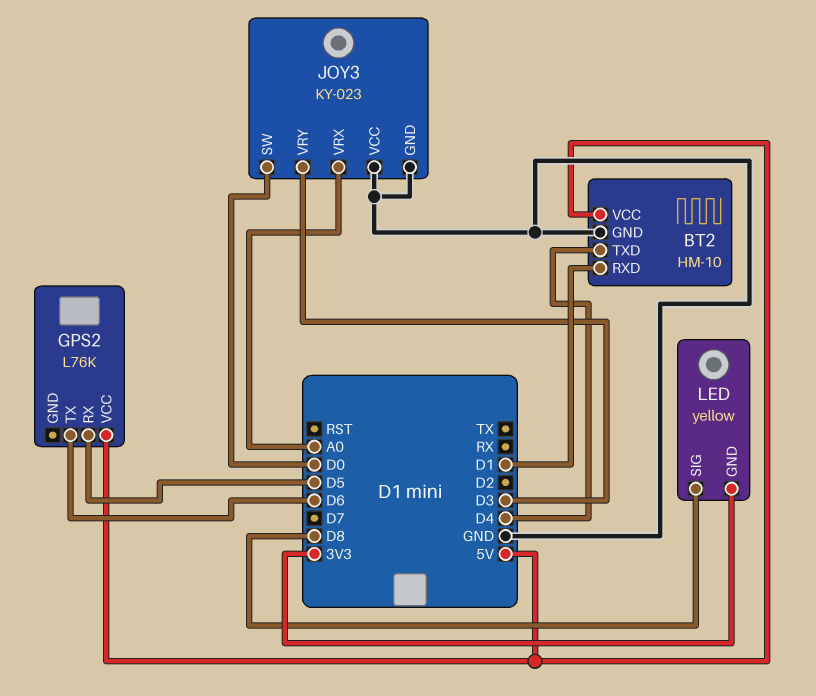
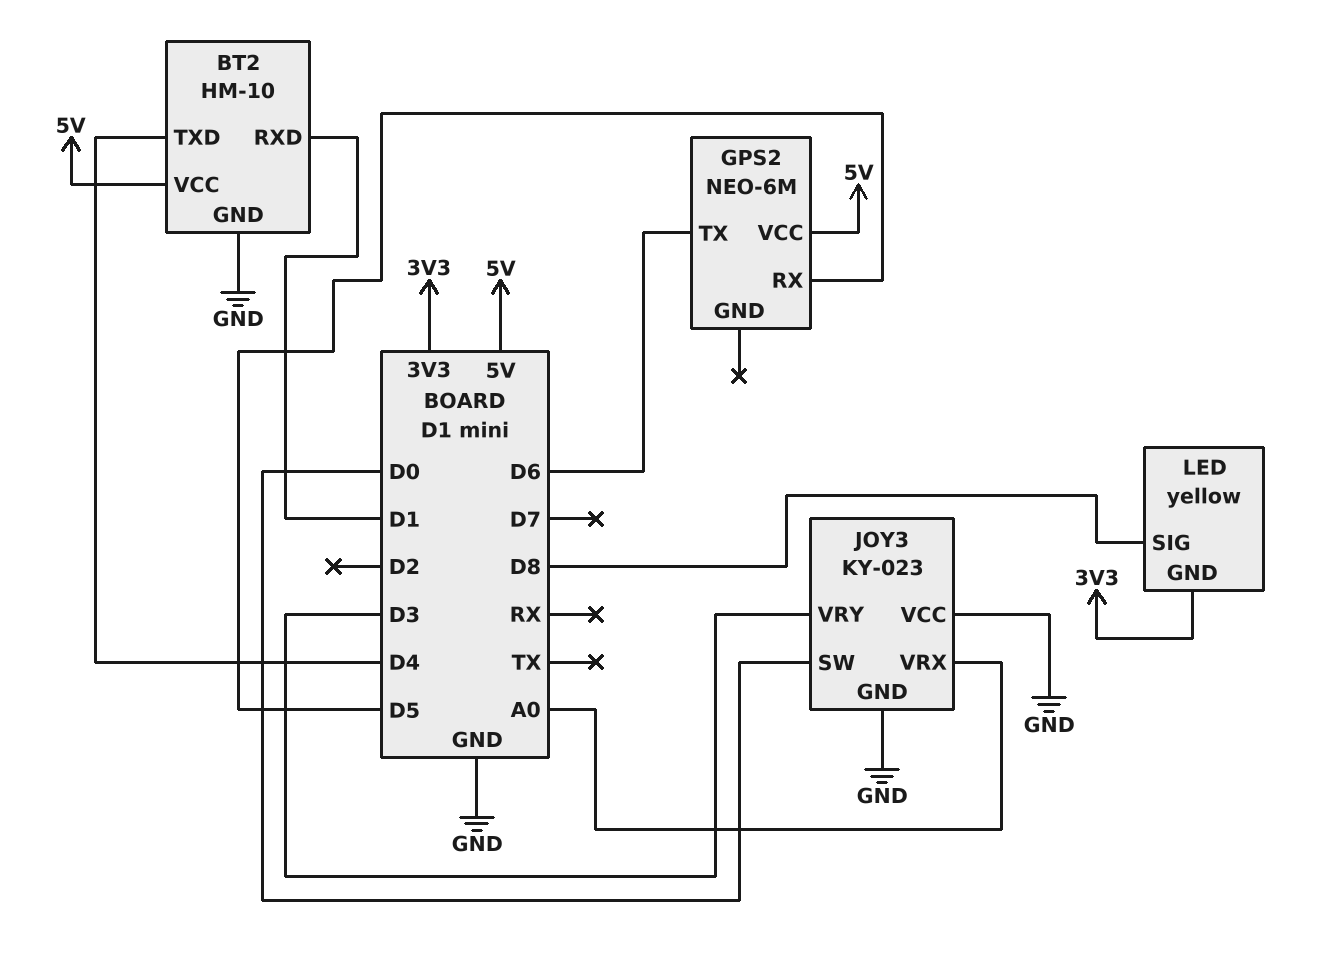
GPS2: L76K -> NEO-6M

